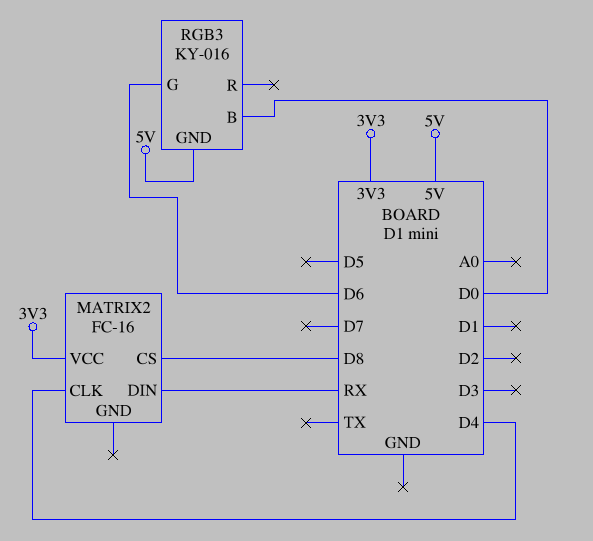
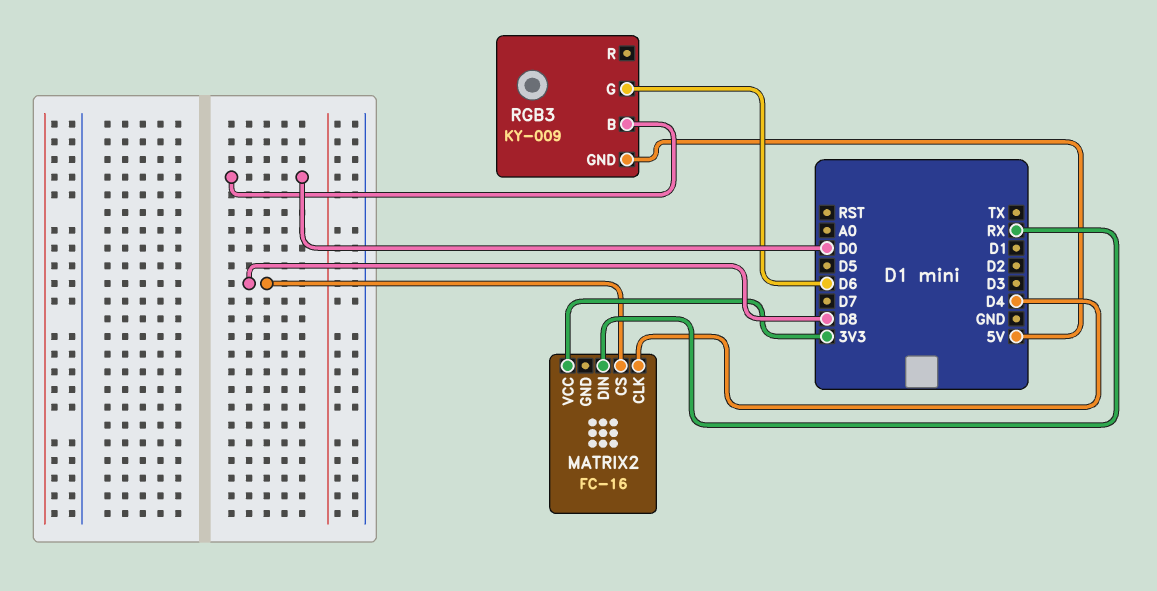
RGB3: KY-016 -> KY-009

